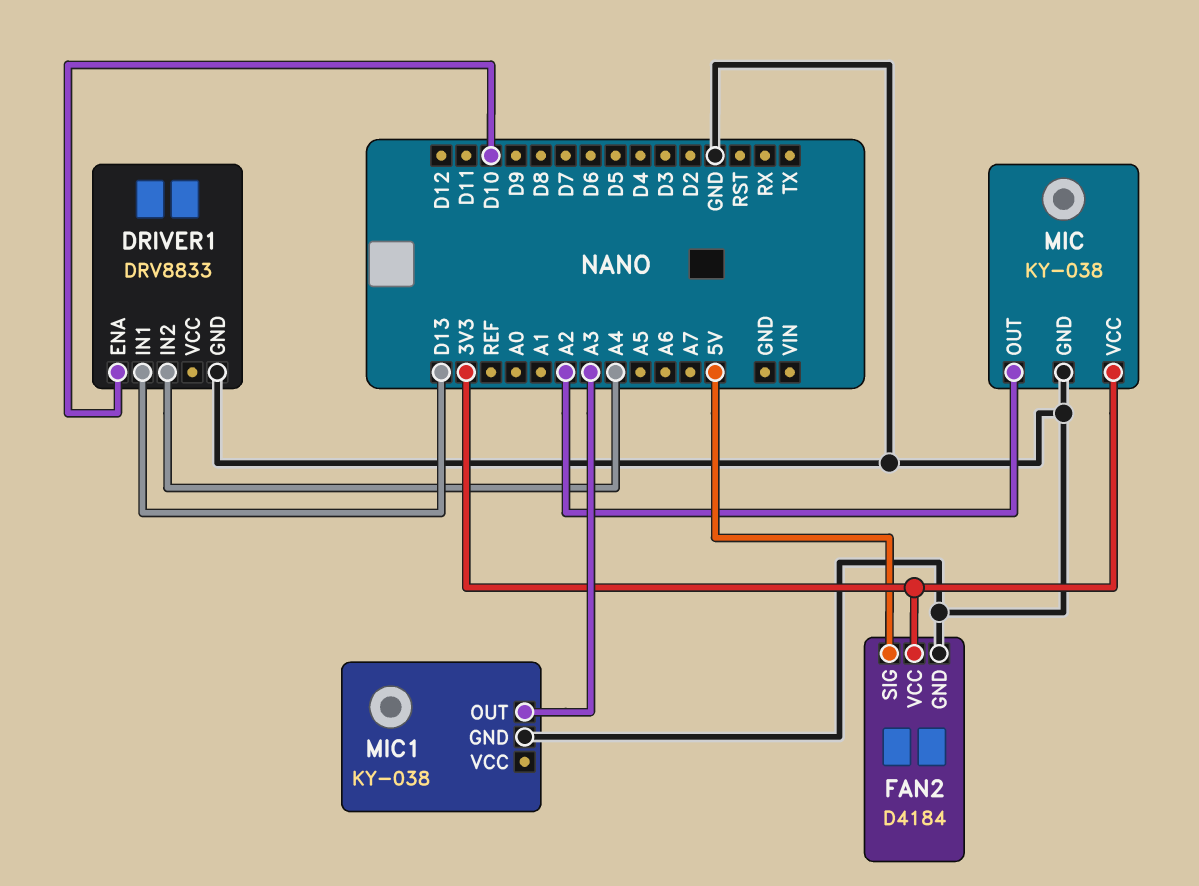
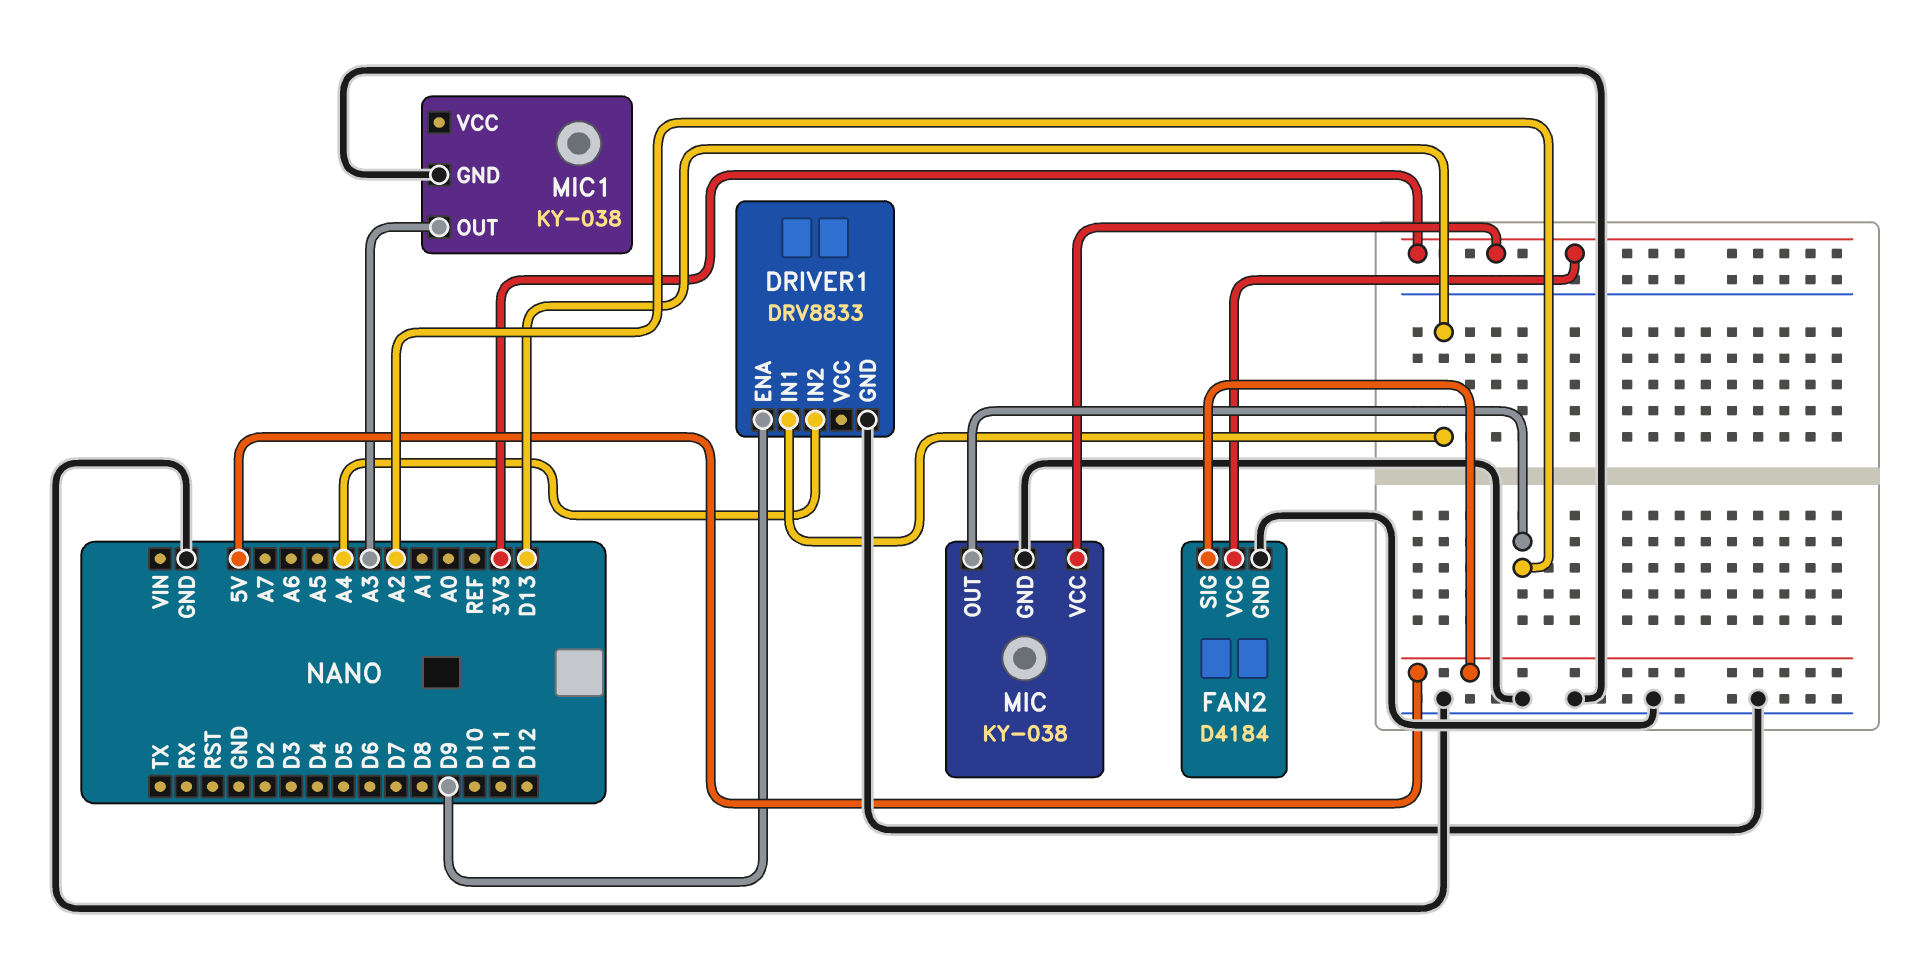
DRIVER1 pin ENA: D10 -> D9

